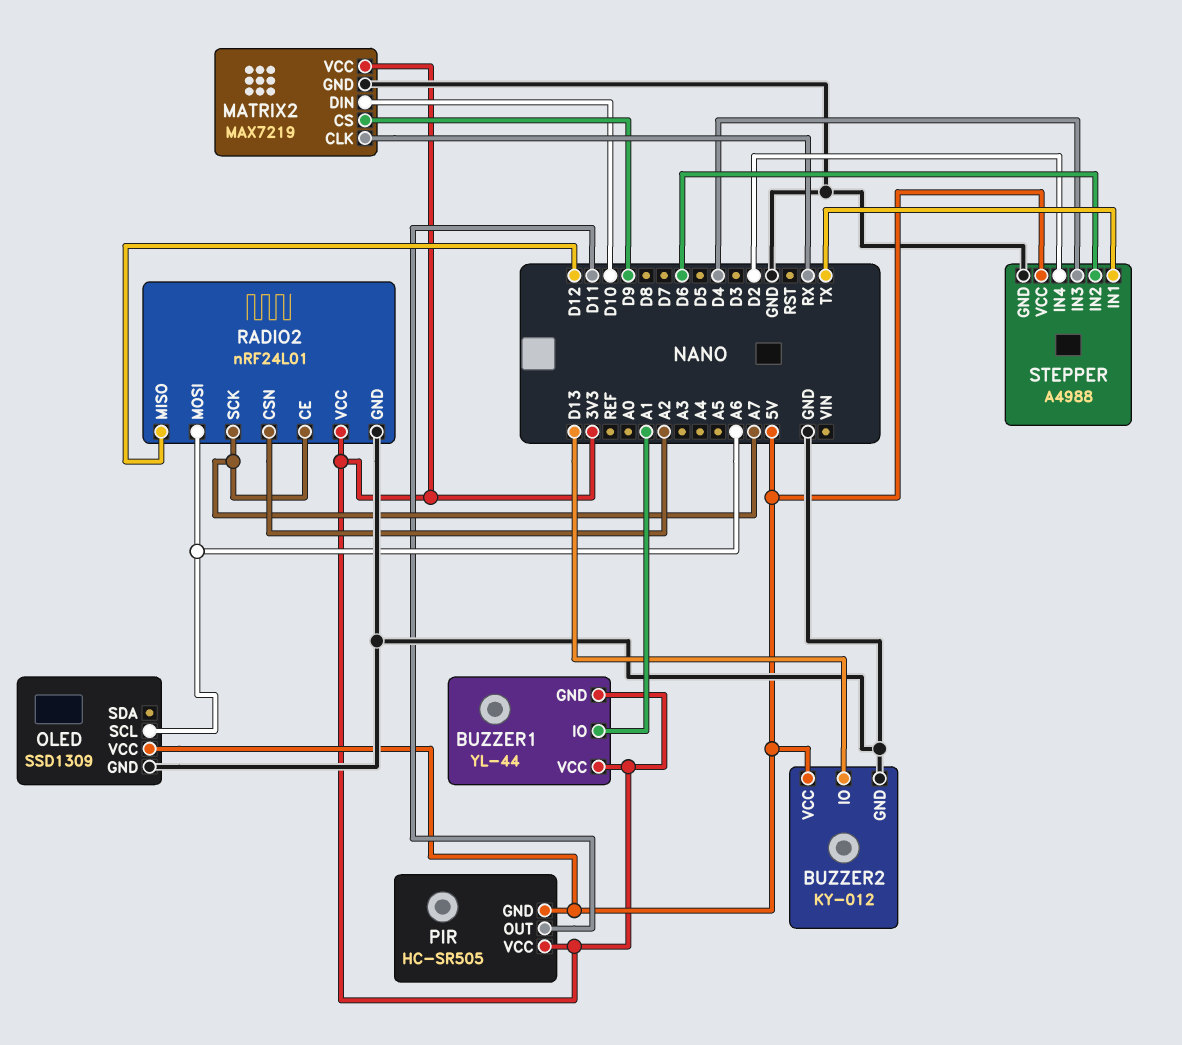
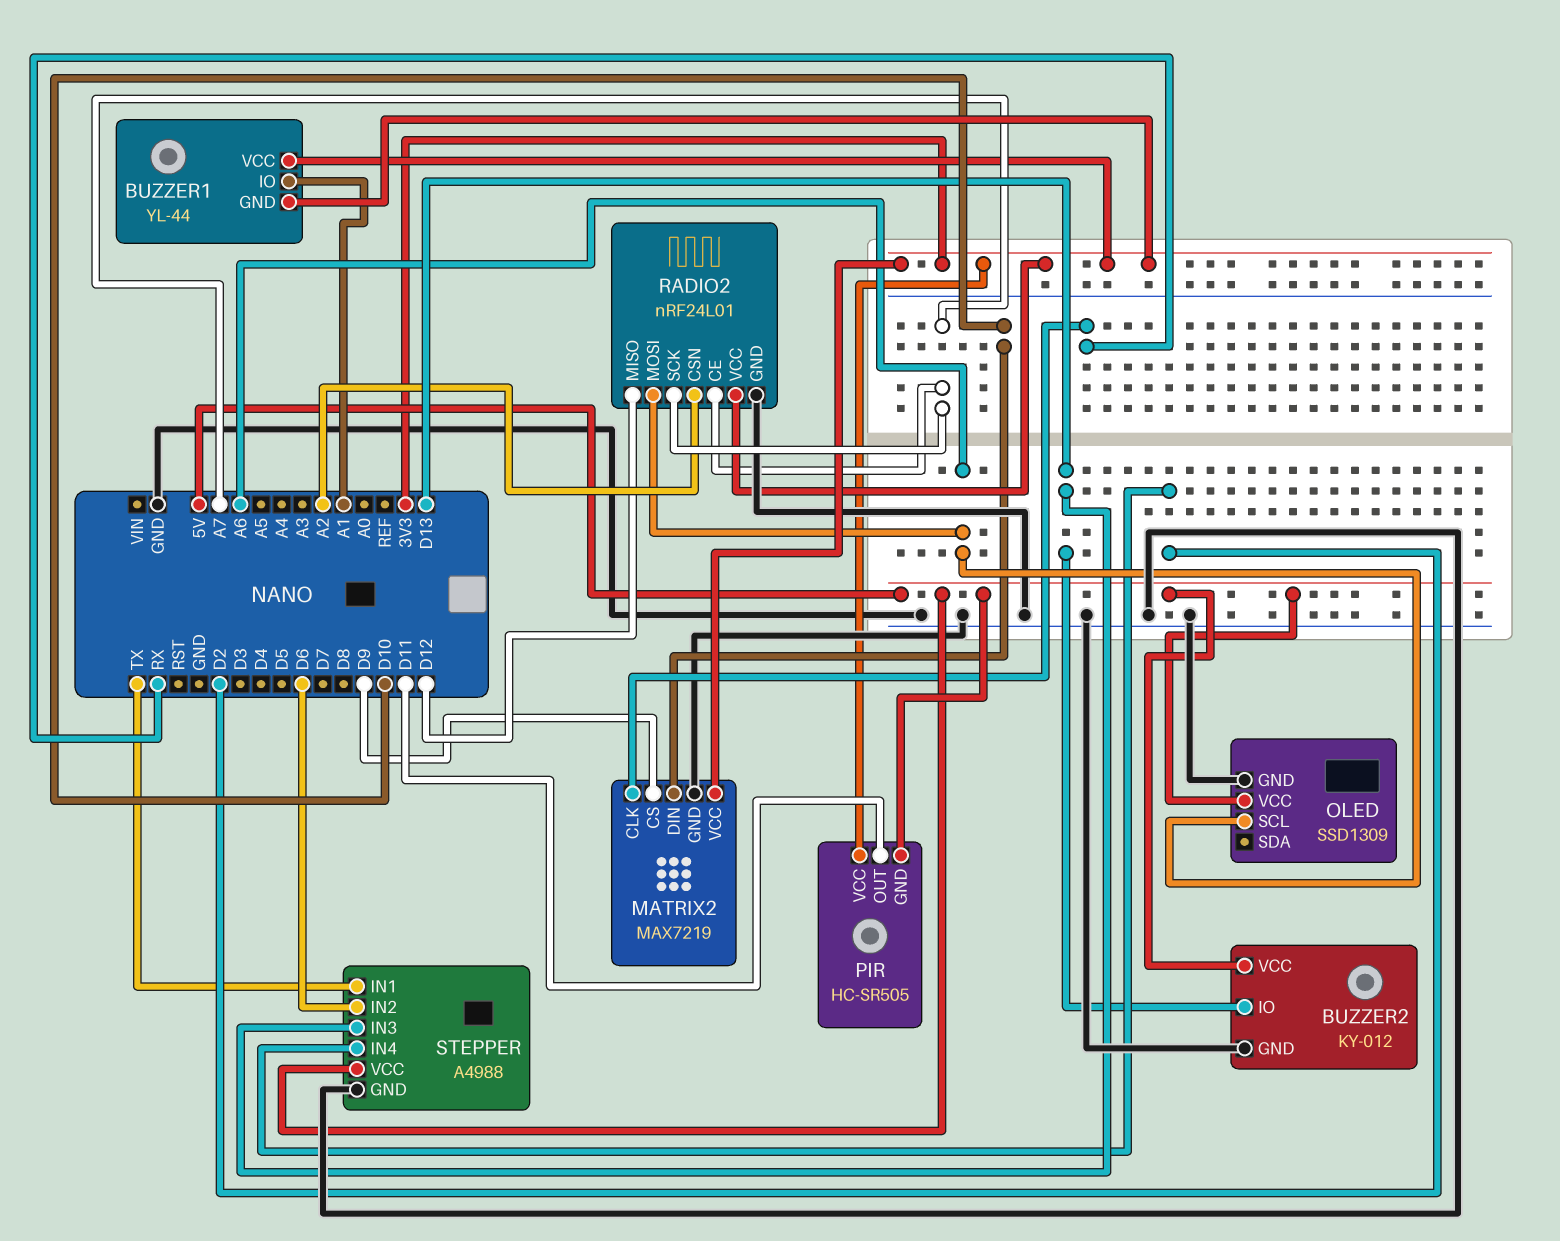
STEPPER pin IN3: D4 -> D13

